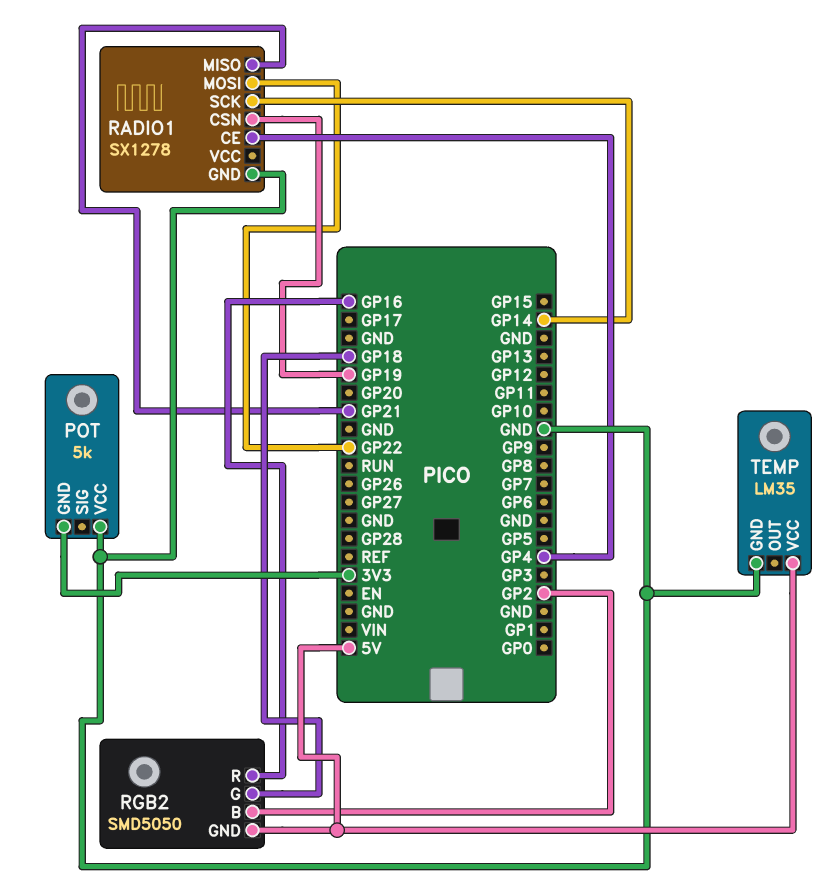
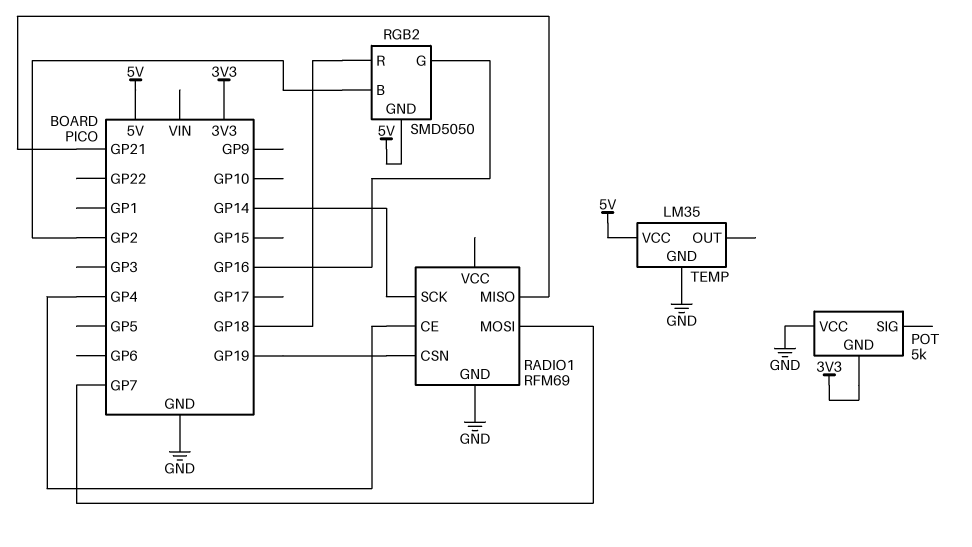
RADIO1: SX1278 -> RFM69
RADIO1 pin MOSI: GP22 -> GP7
RGB2 pin G: GP18 -> GP16
RGB2 pin R: GP16 -> GP18

